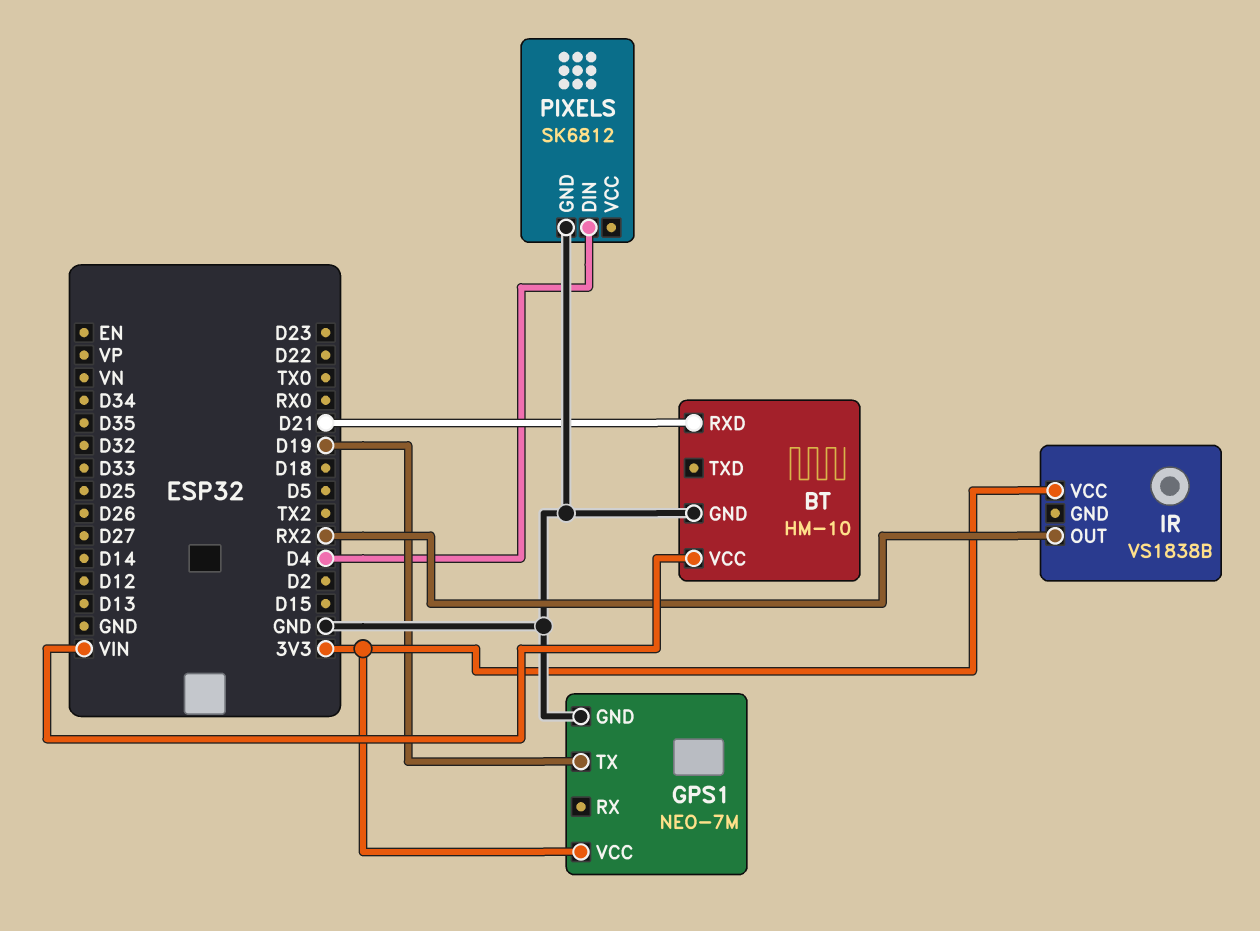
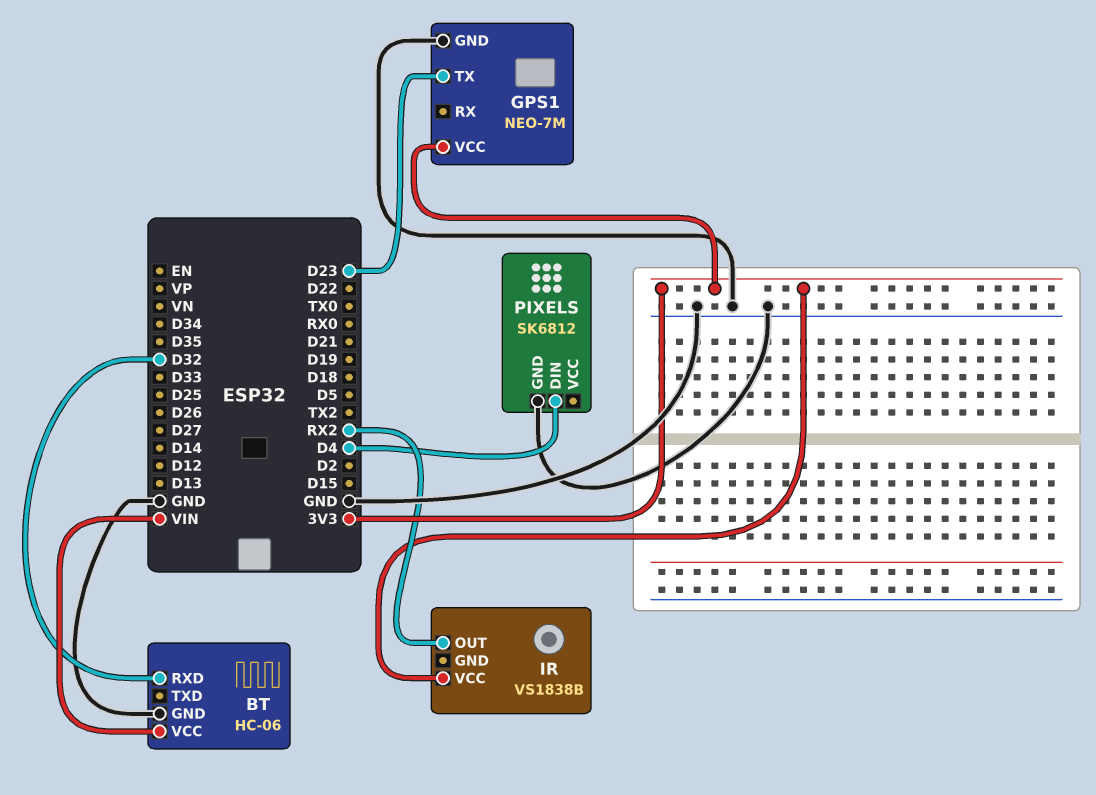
BT: HM-10 -> HC-06
BT pin RXD: D21 -> D32
GPS1 pin TX: D19 -> D23

